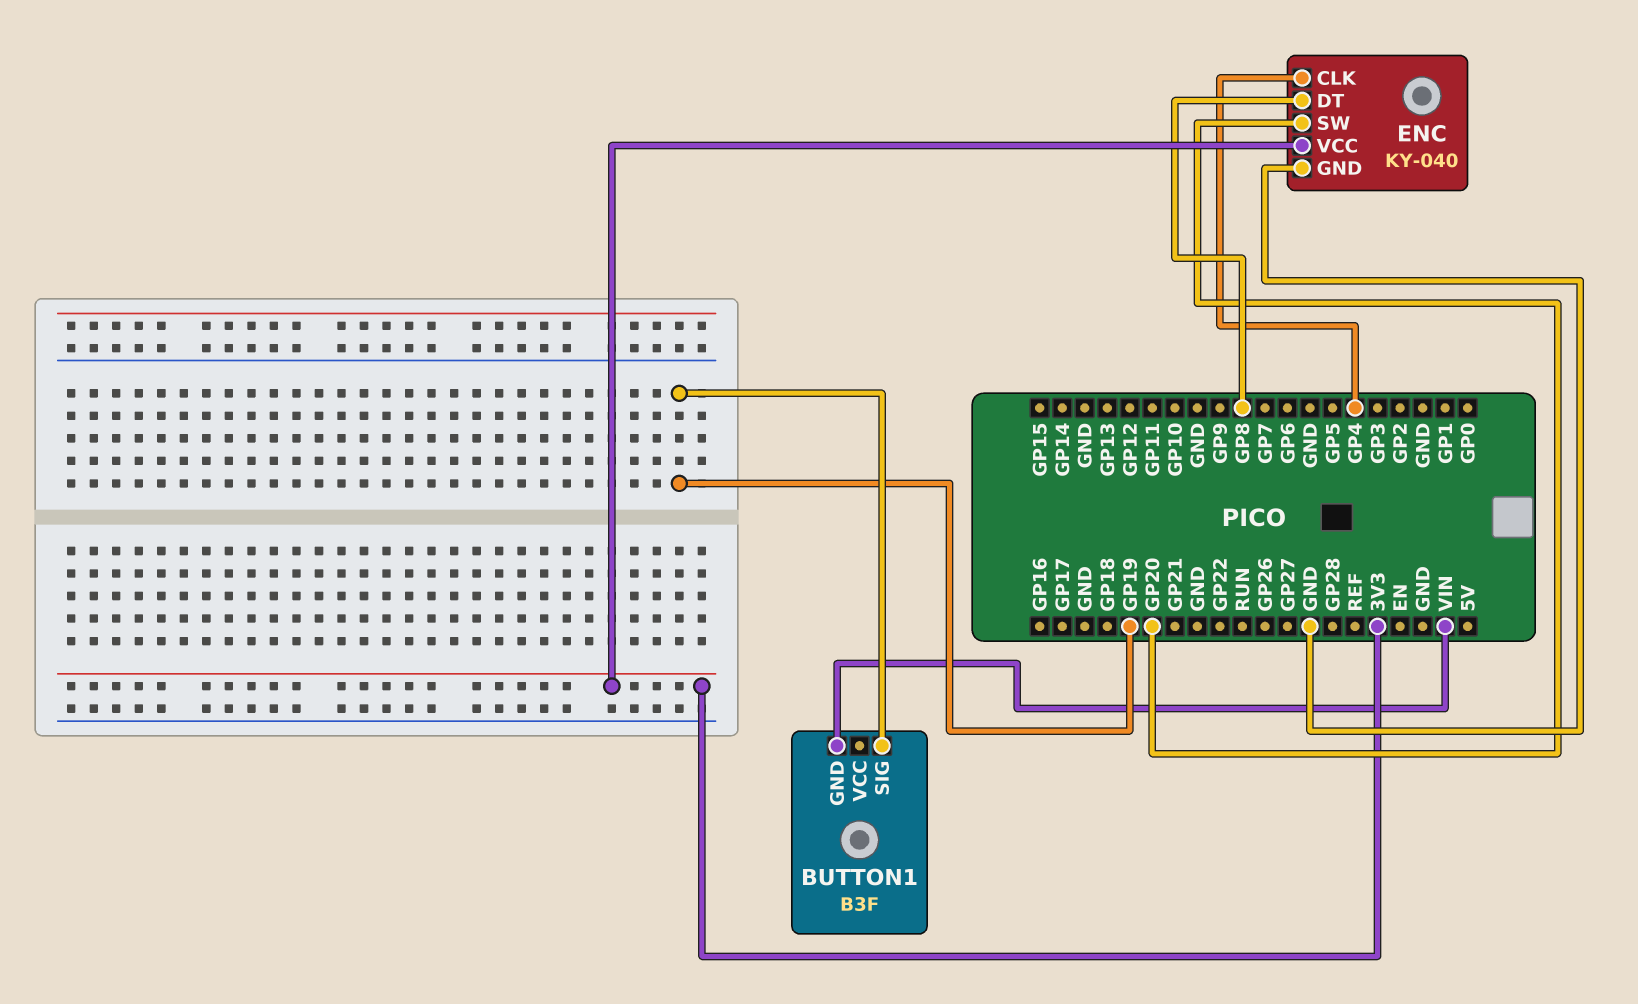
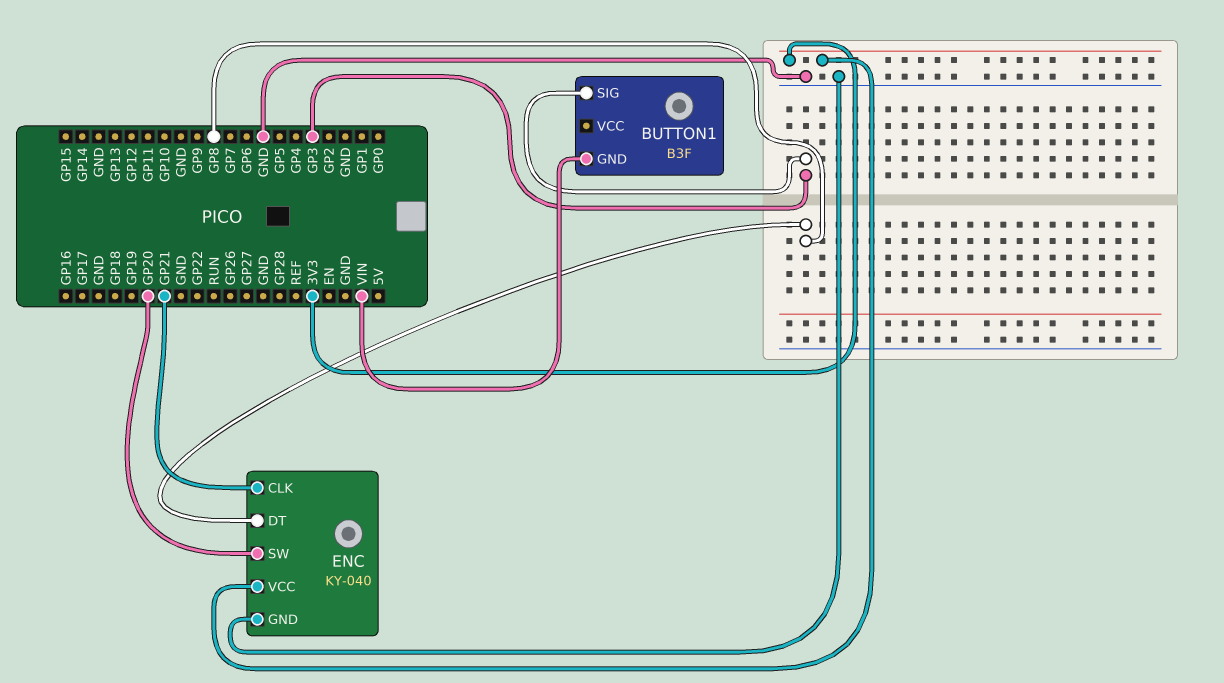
BUTTON1 pin SIG: GP19 -> GP3
ENC pin CLK: GP4 -> GP21

